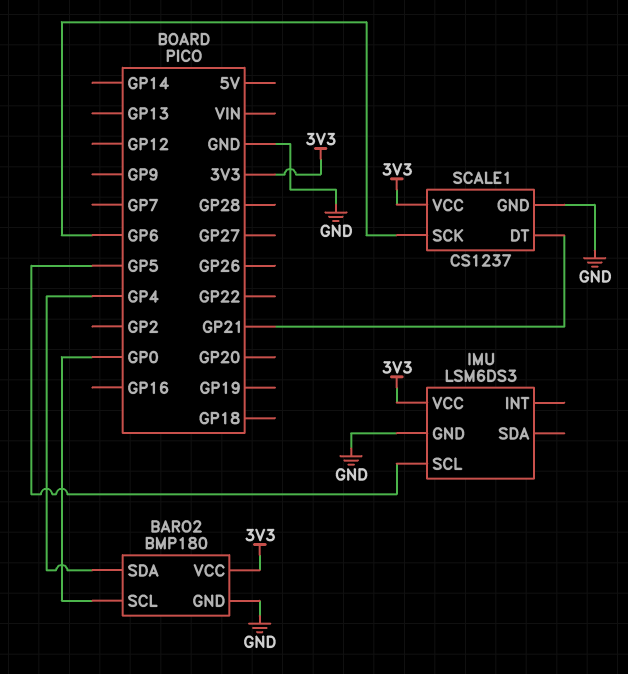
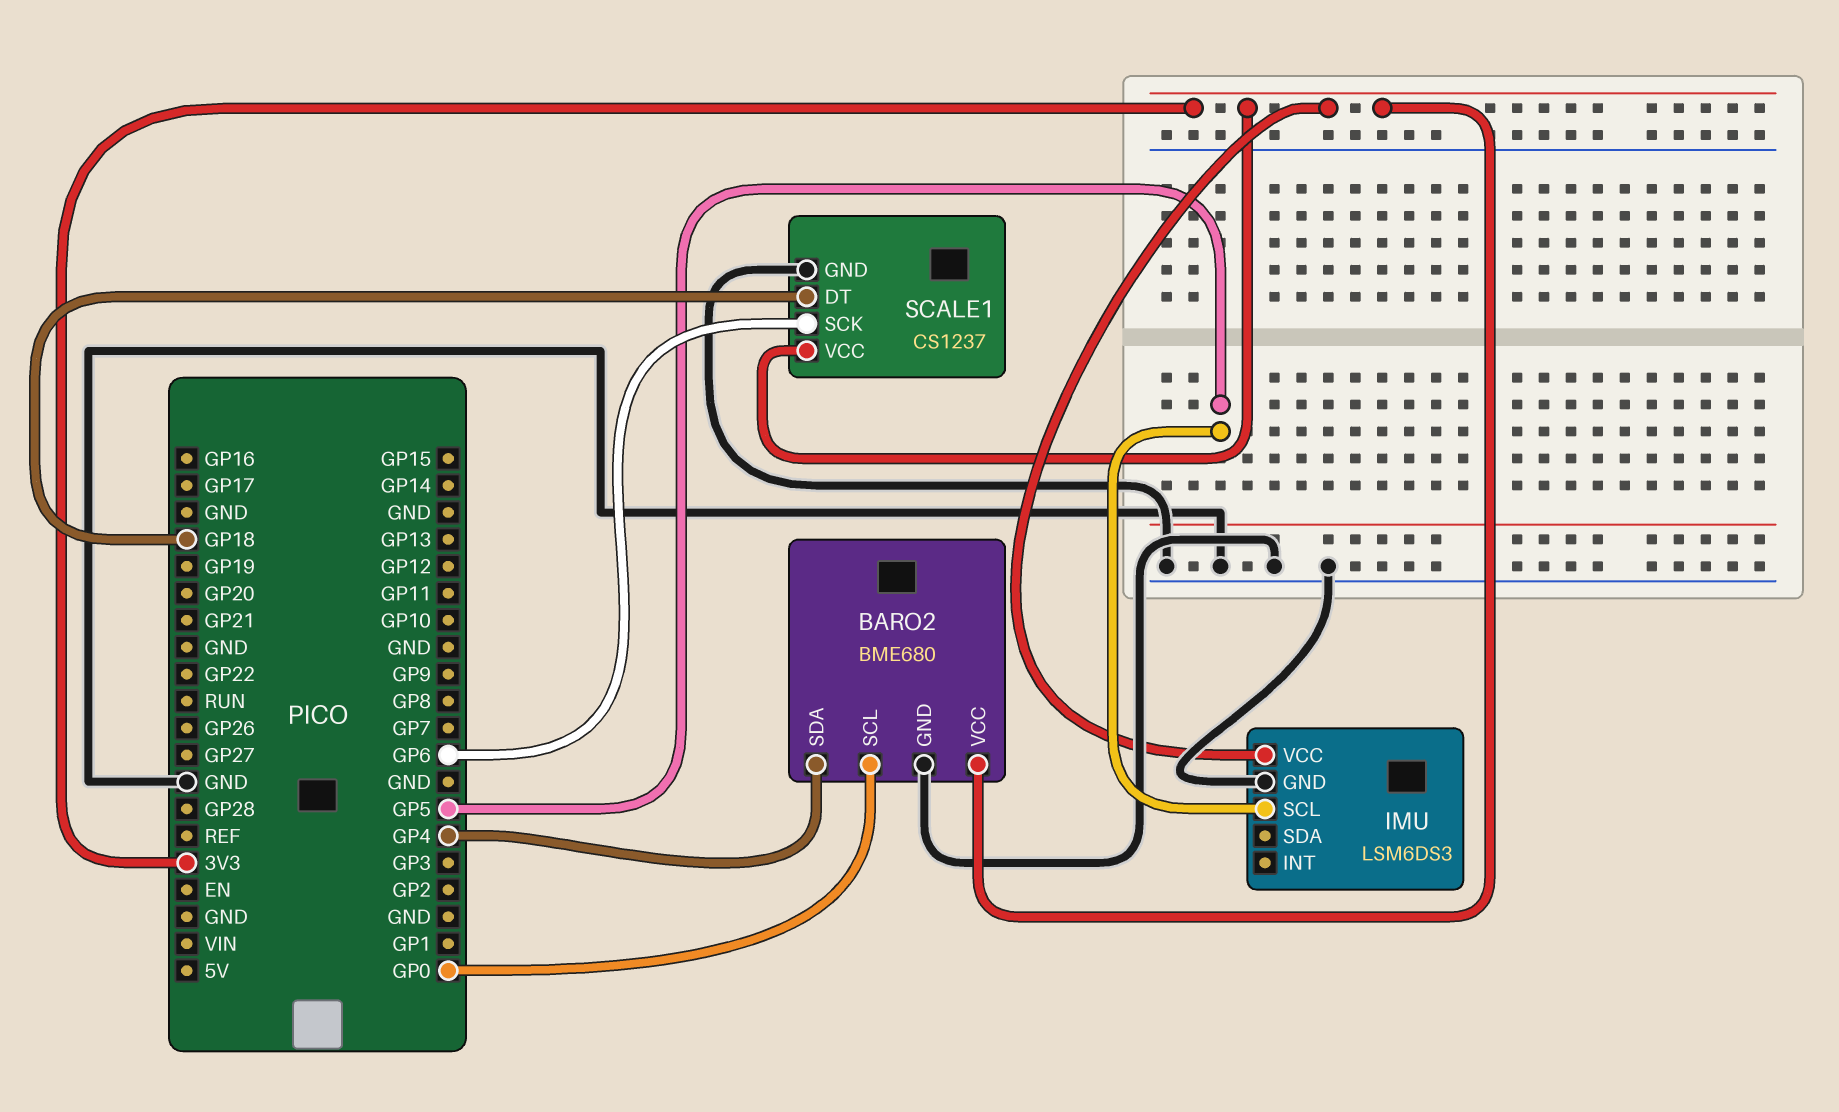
BARO2: BMP180 -> BME680
SCALE1 pin DT: GP21 -> GP18

